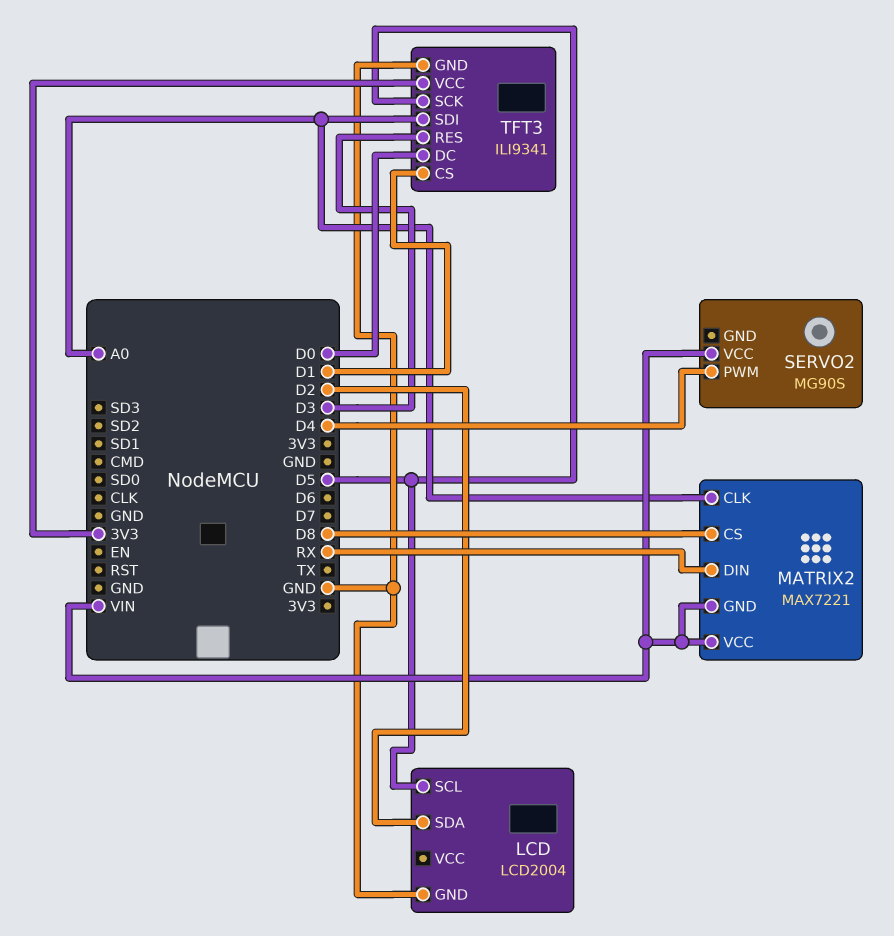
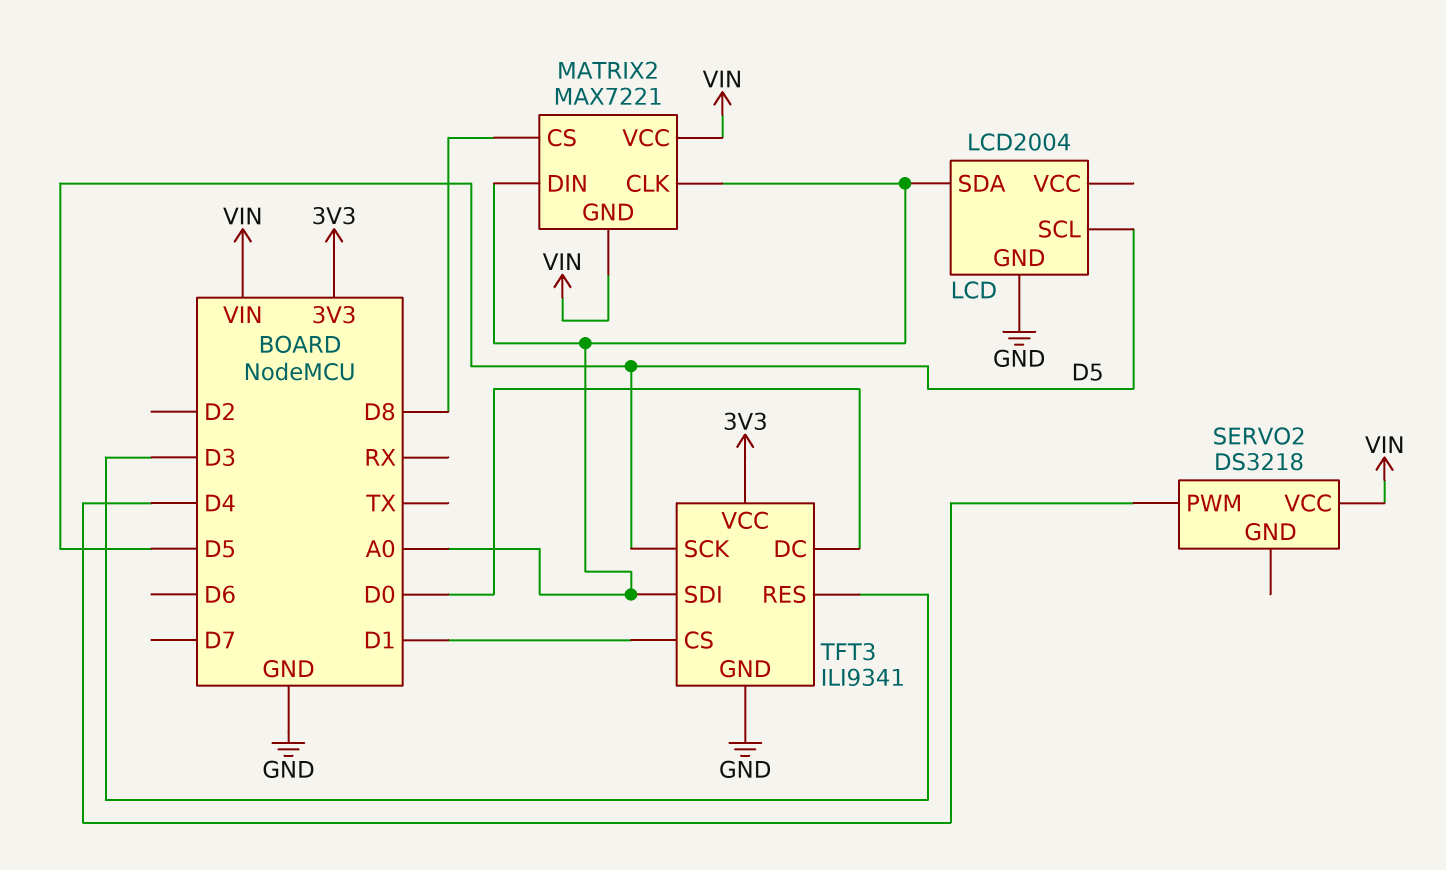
LCD pin SDA: D2 -> A0
MATRIX2 pin DIN: RX -> A0
SERVO2: MG90S -> DS3218

